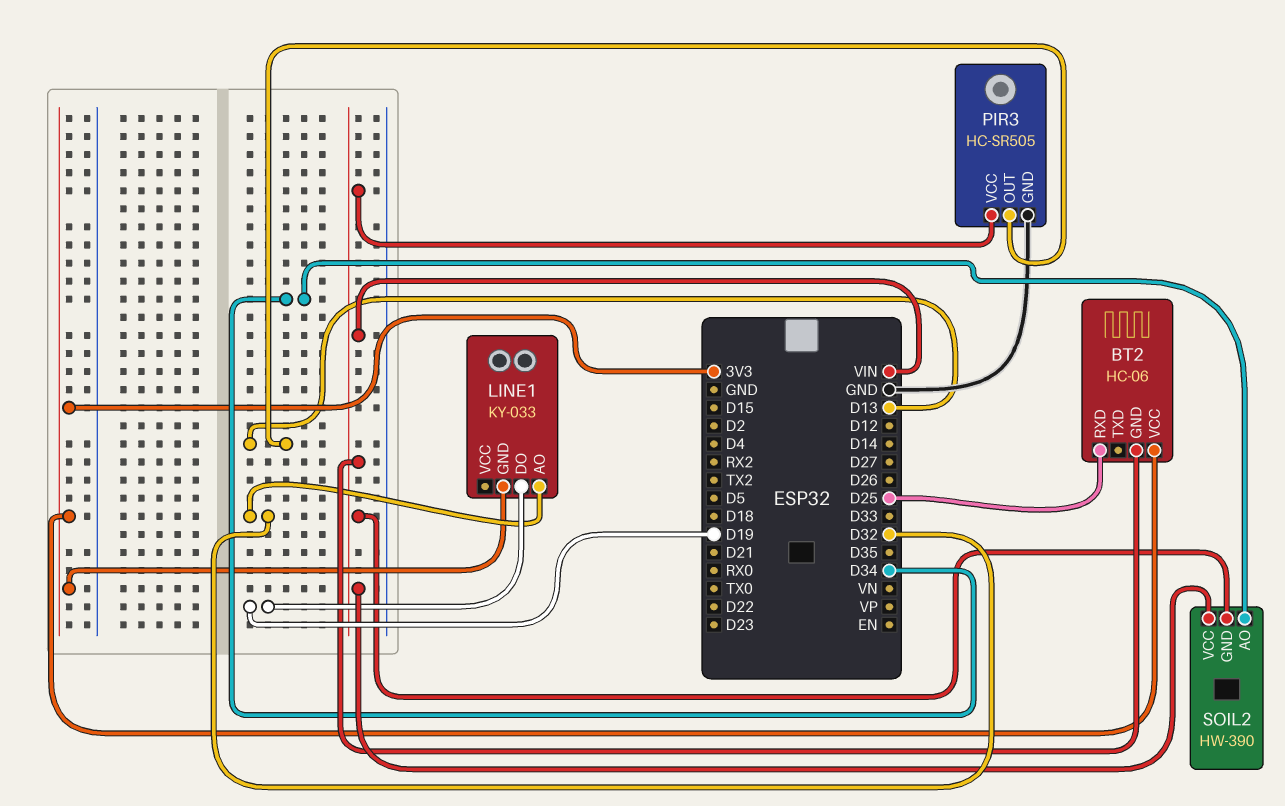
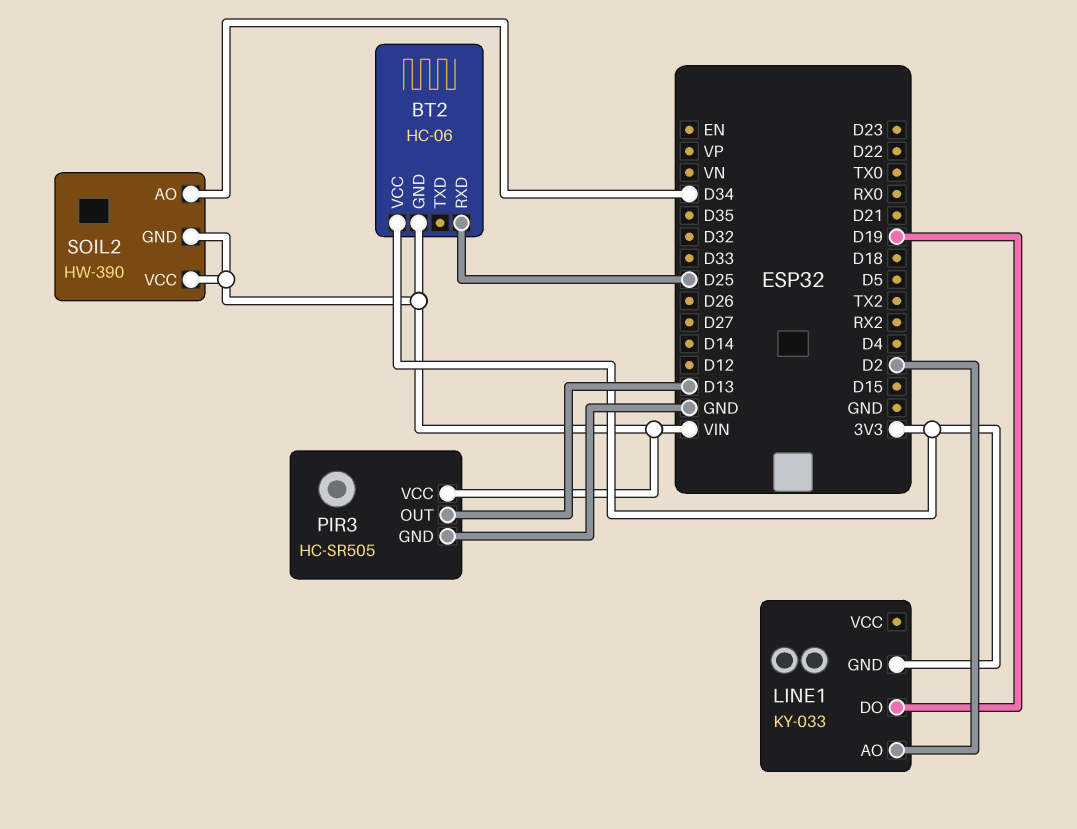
LINE1 pin AO: D32 -> D2

